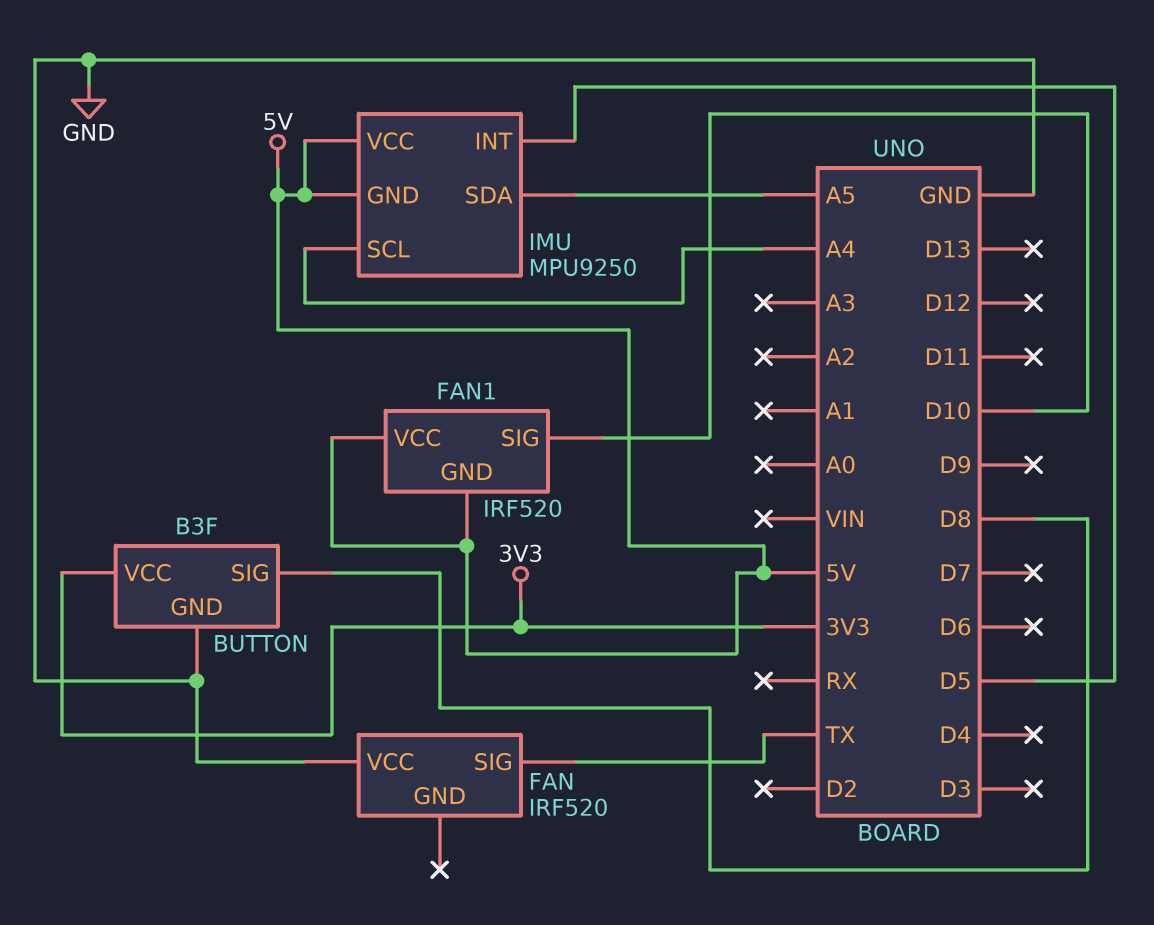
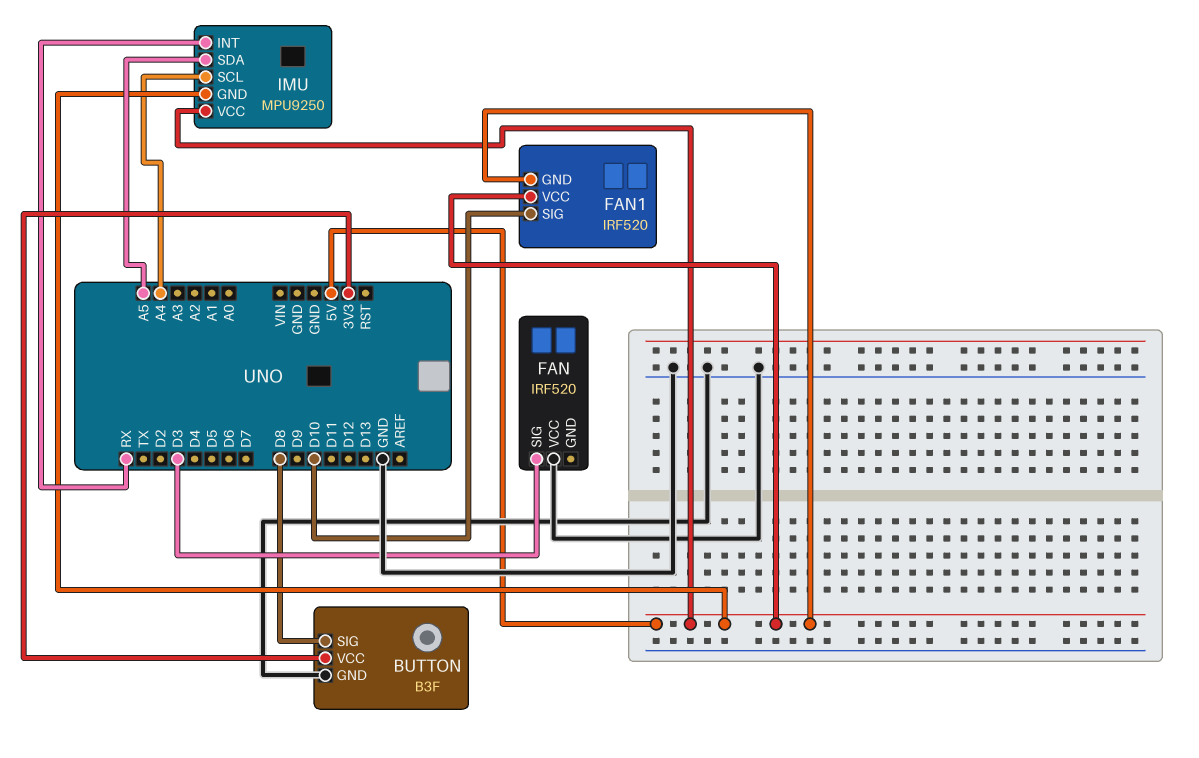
FAN pin SIG: TX -> D3
IMU pin INT: D5 -> RX

